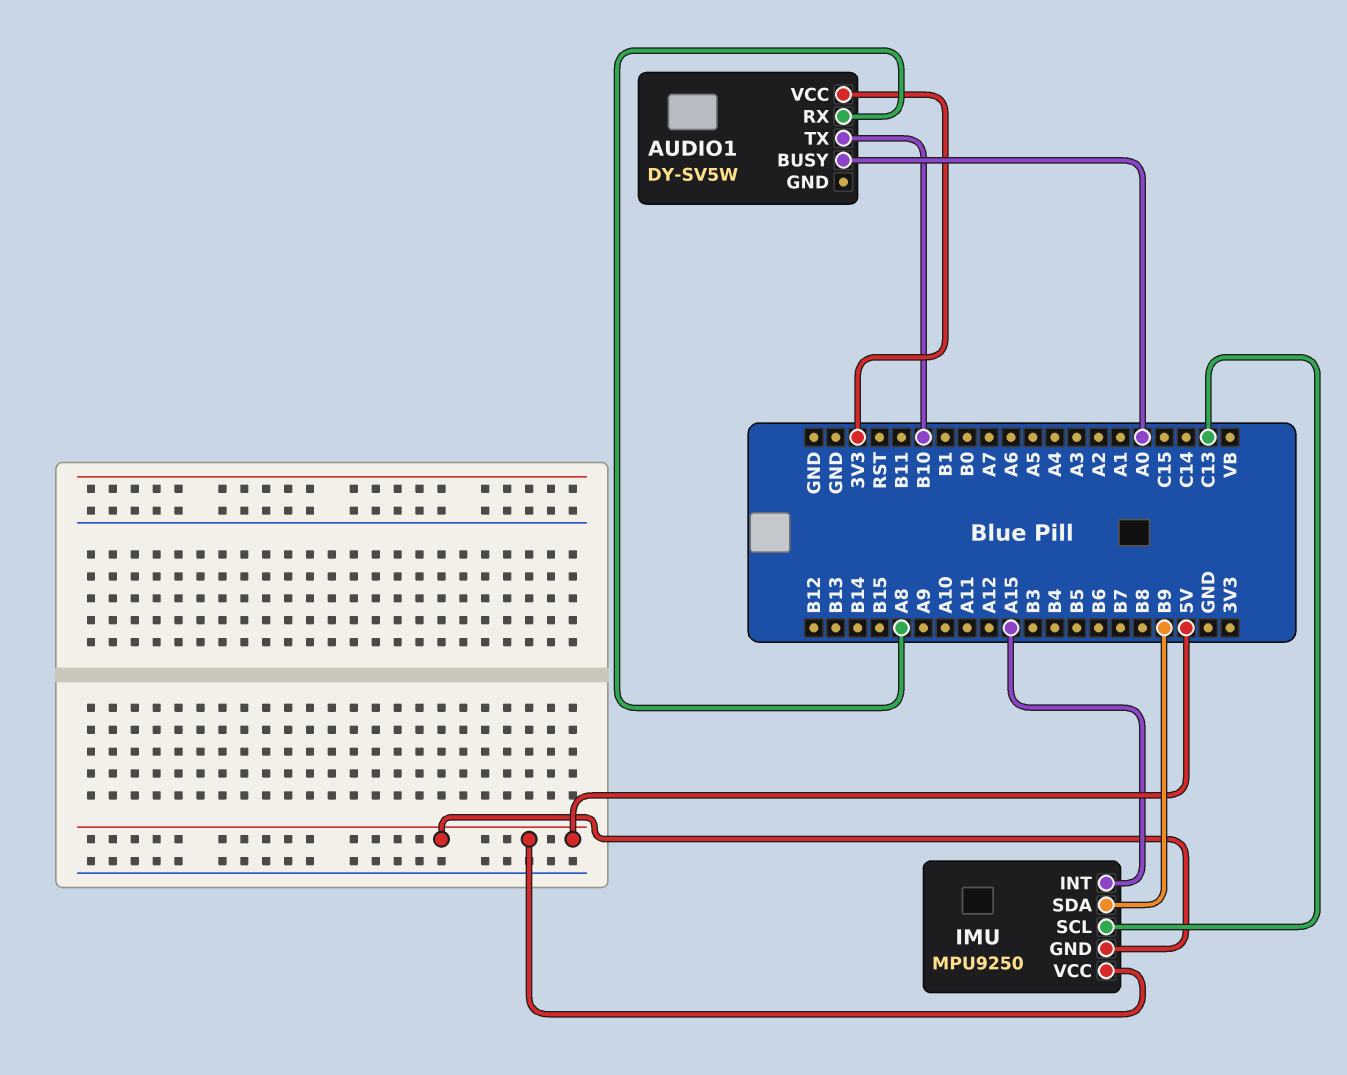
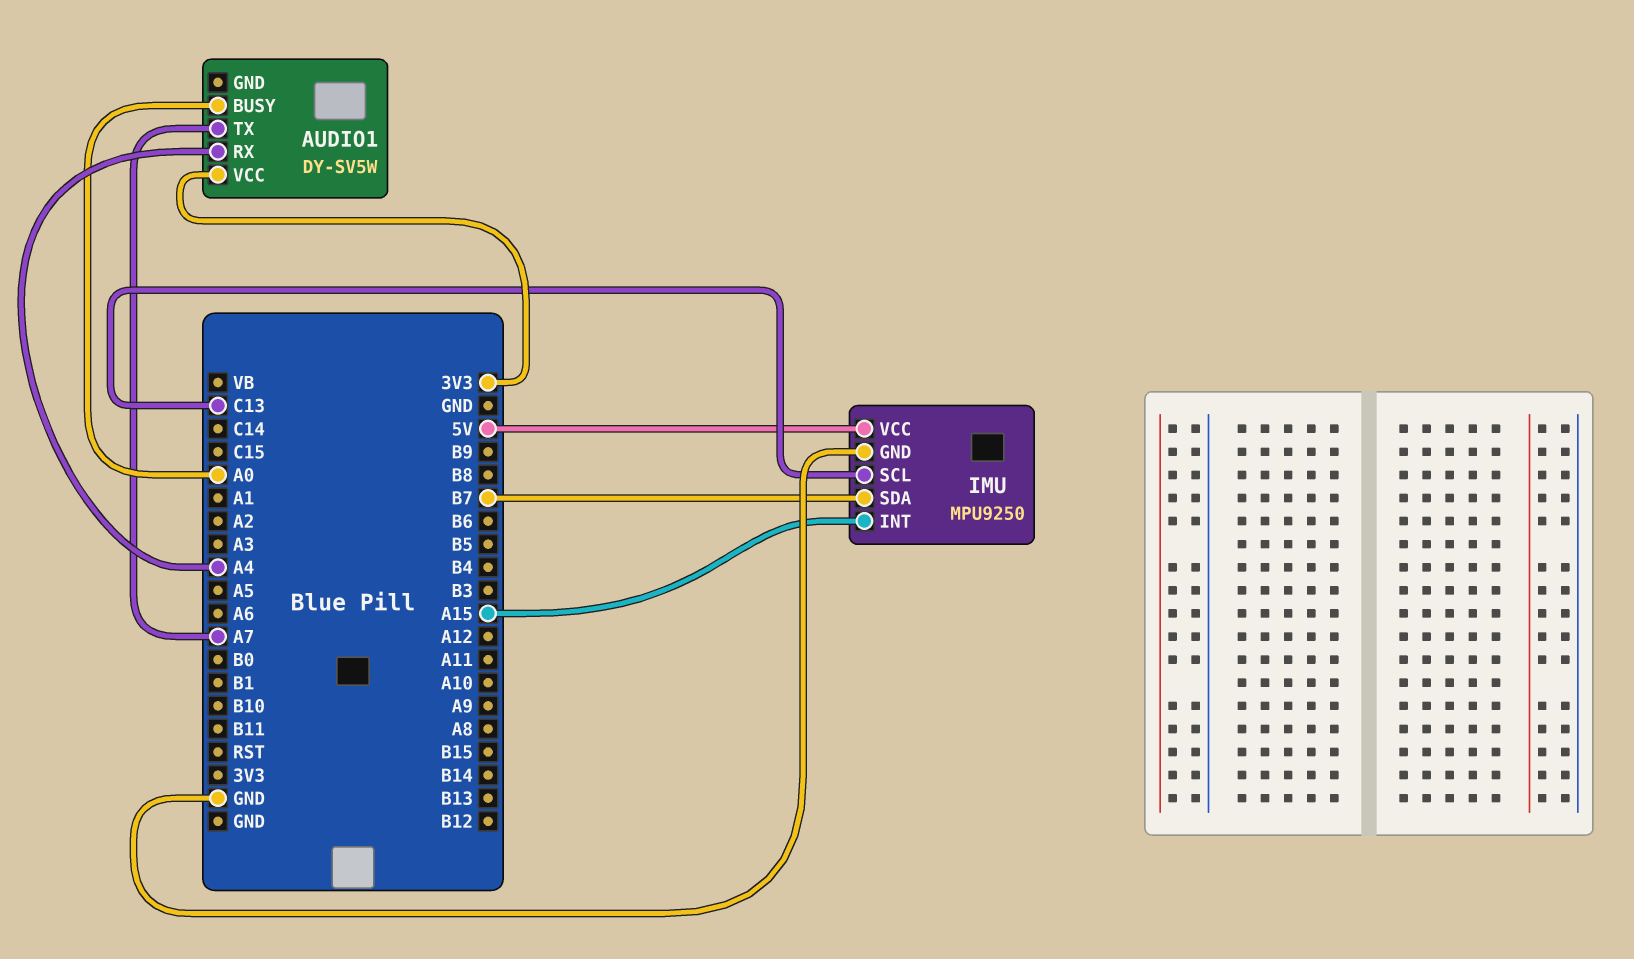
AUDIO1 pin RX: A8 -> A4
AUDIO1 pin TX: B10 -> A7
IMU pin GND: 5V -> GND
IMU pin SDA: B9 -> B7

